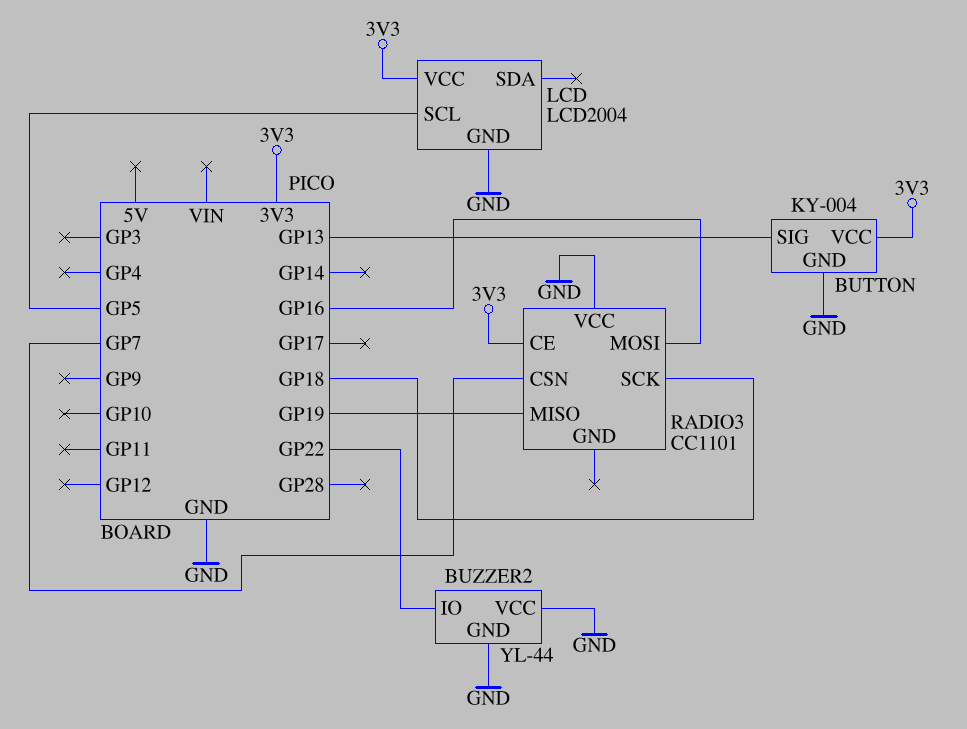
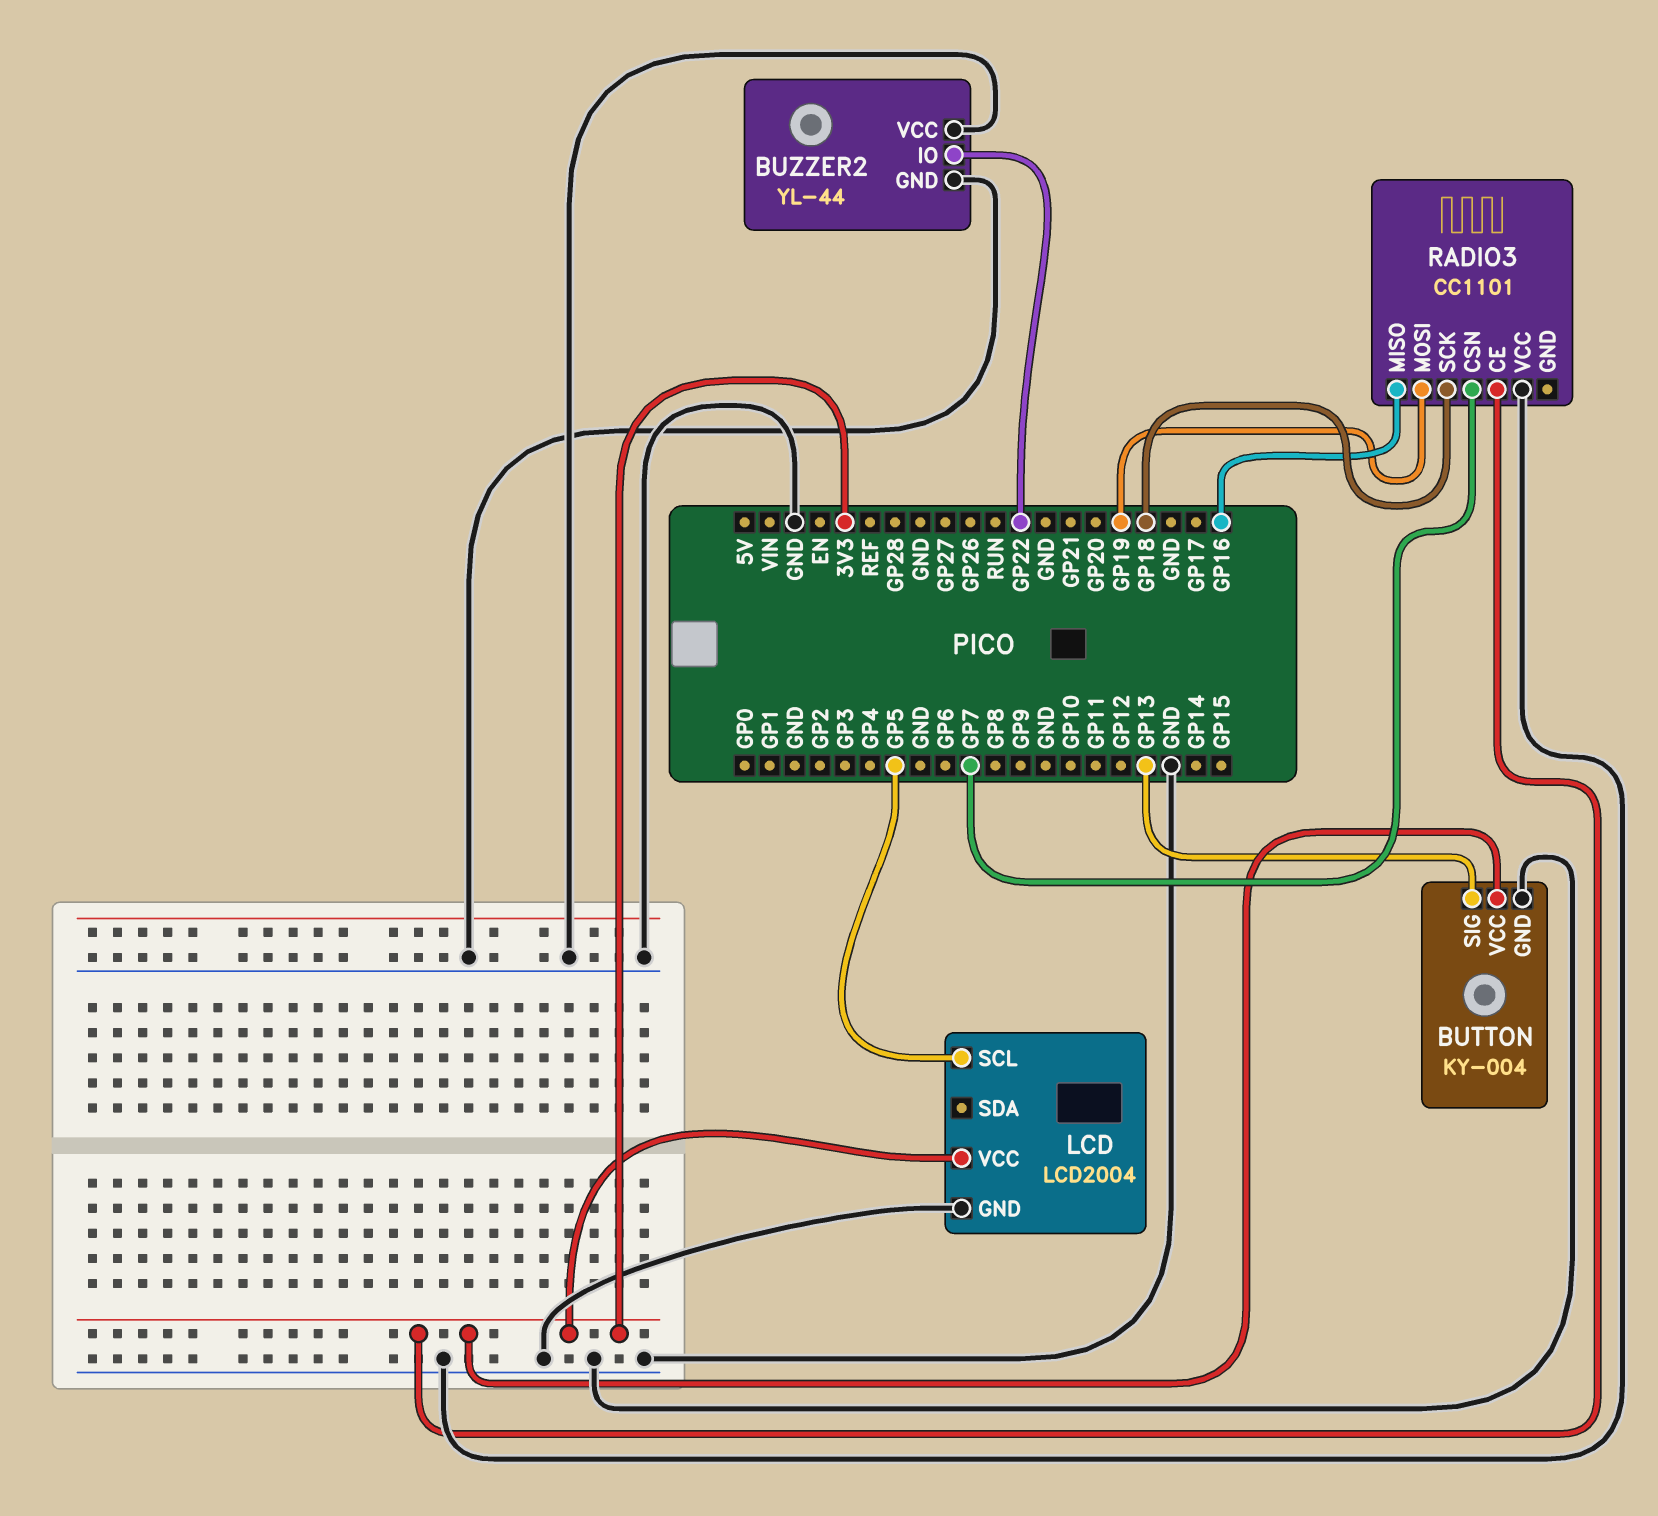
RADIO3 pin MISO: GP19 -> GP16
RADIO3 pin MOSI: GP16 -> GP19

